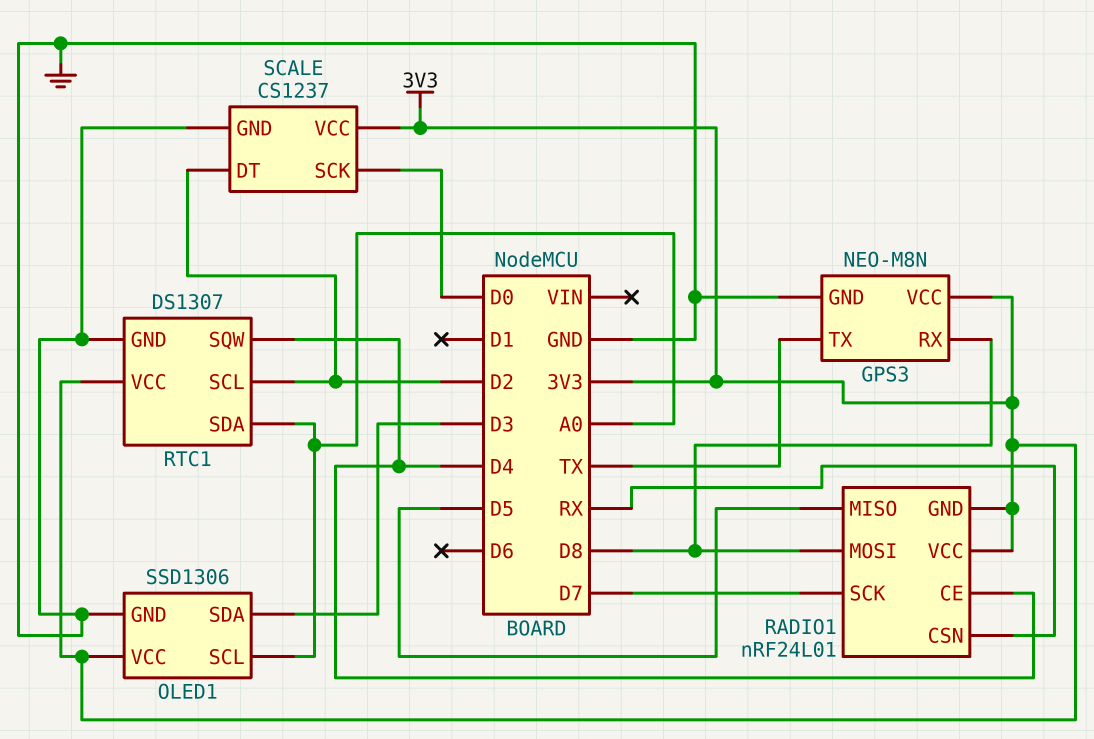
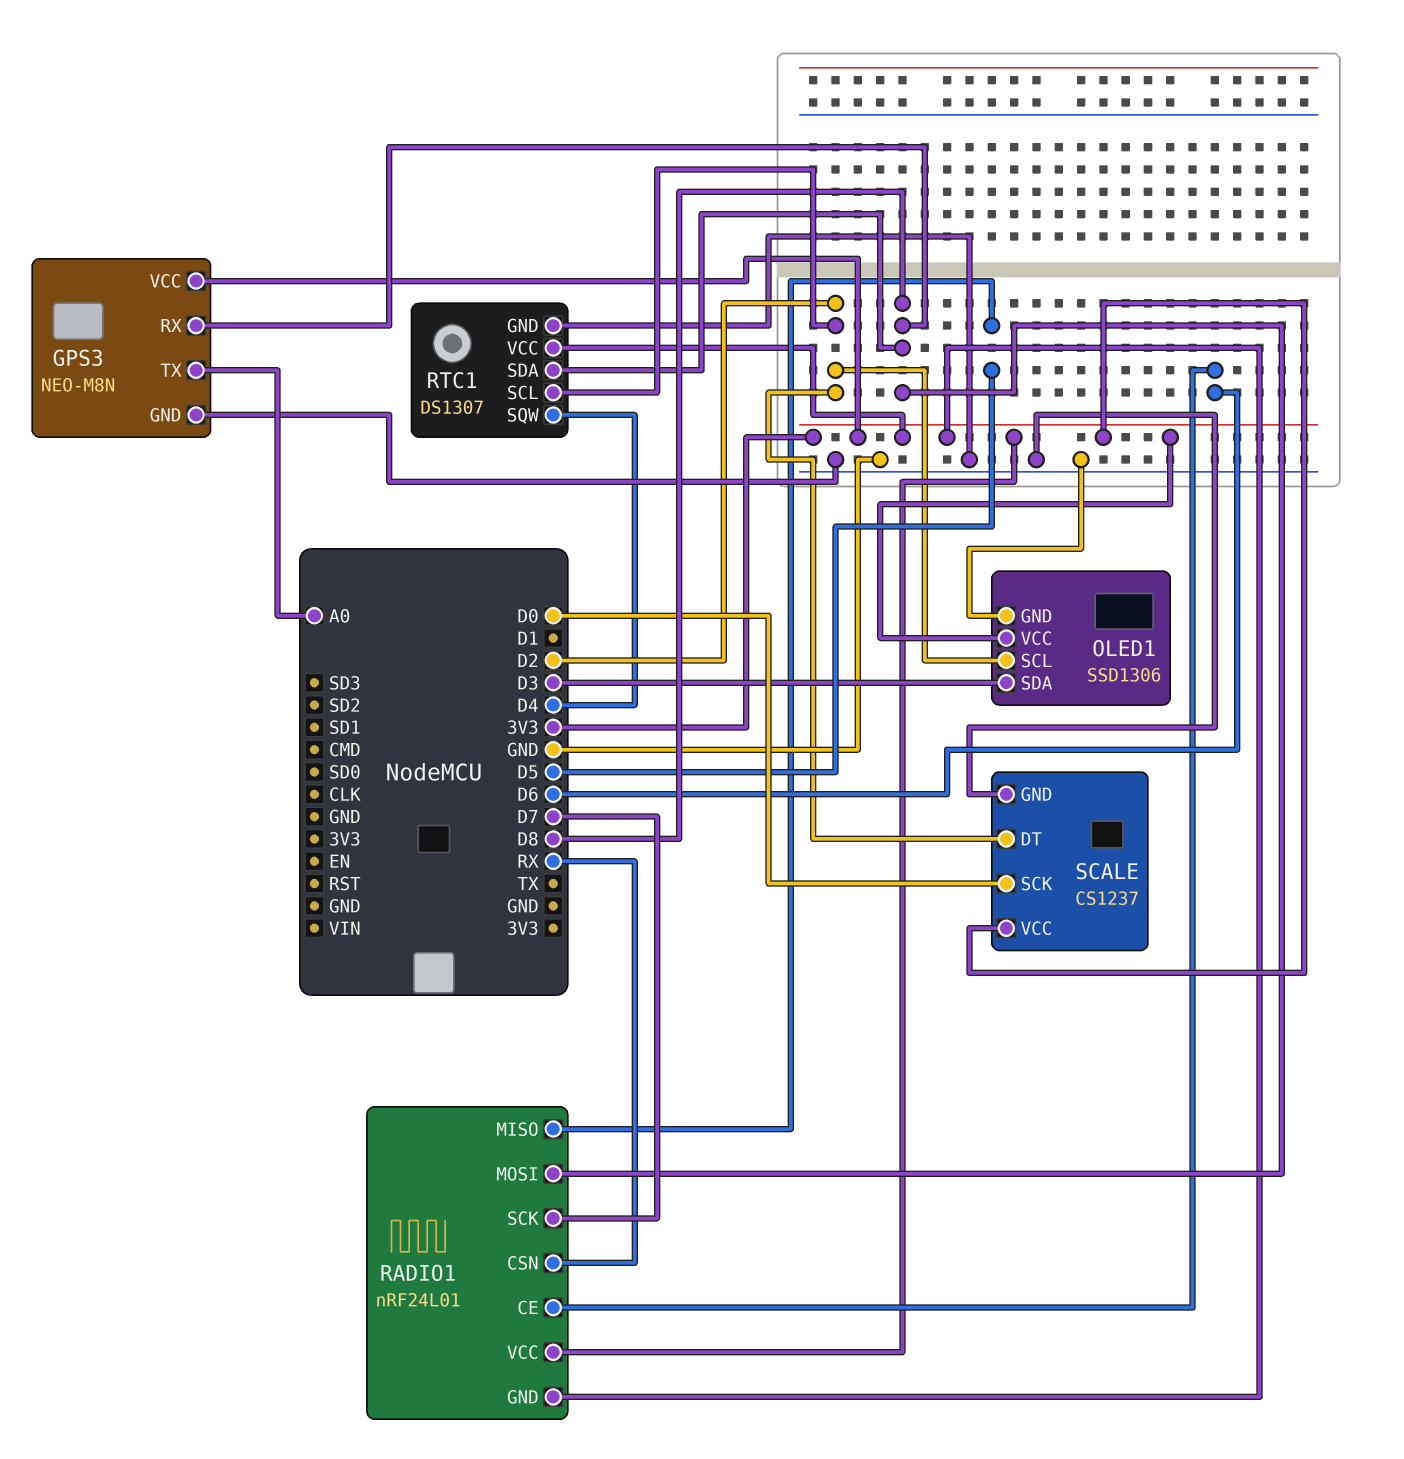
GPS3 pin TX: TX -> A0
OLED1 pin SCL: A0 -> D2
RADIO1 pin CE: D4 -> D6
RTC1 pin SDA: A0 -> D8

